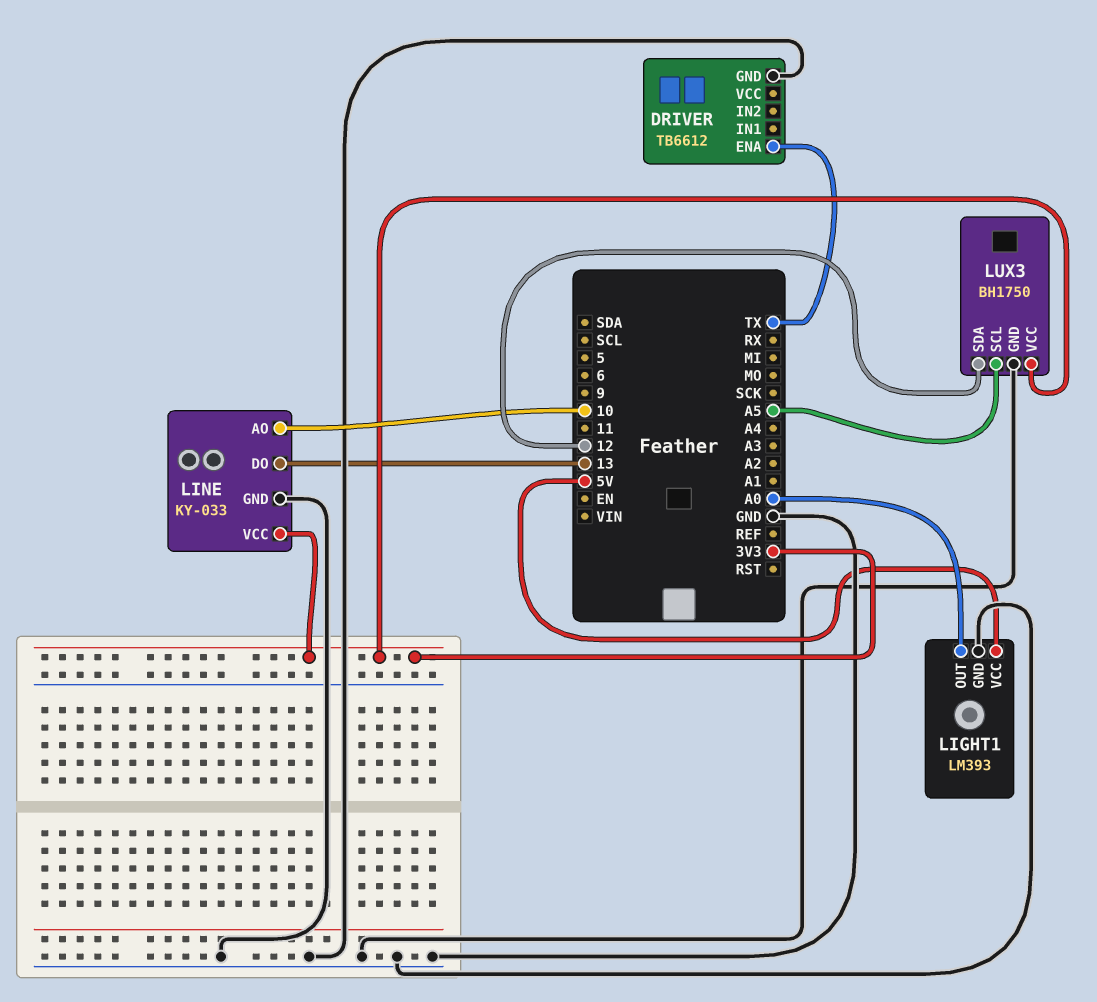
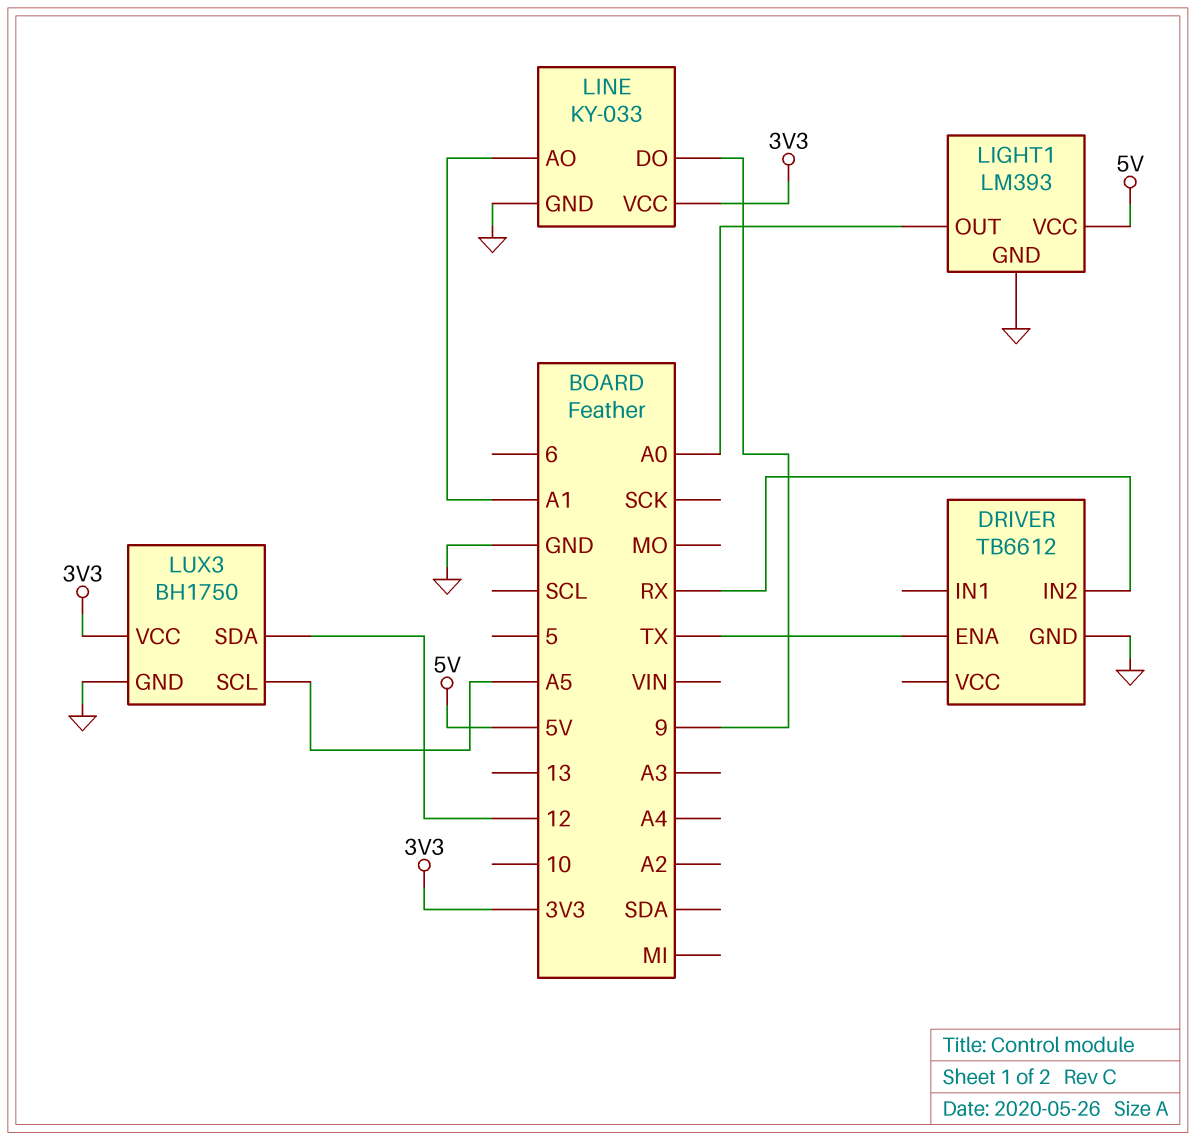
DRIVER pin IN2: none -> RX
LINE pin AO: 10 -> A1
LINE pin DO: 13 -> 9

